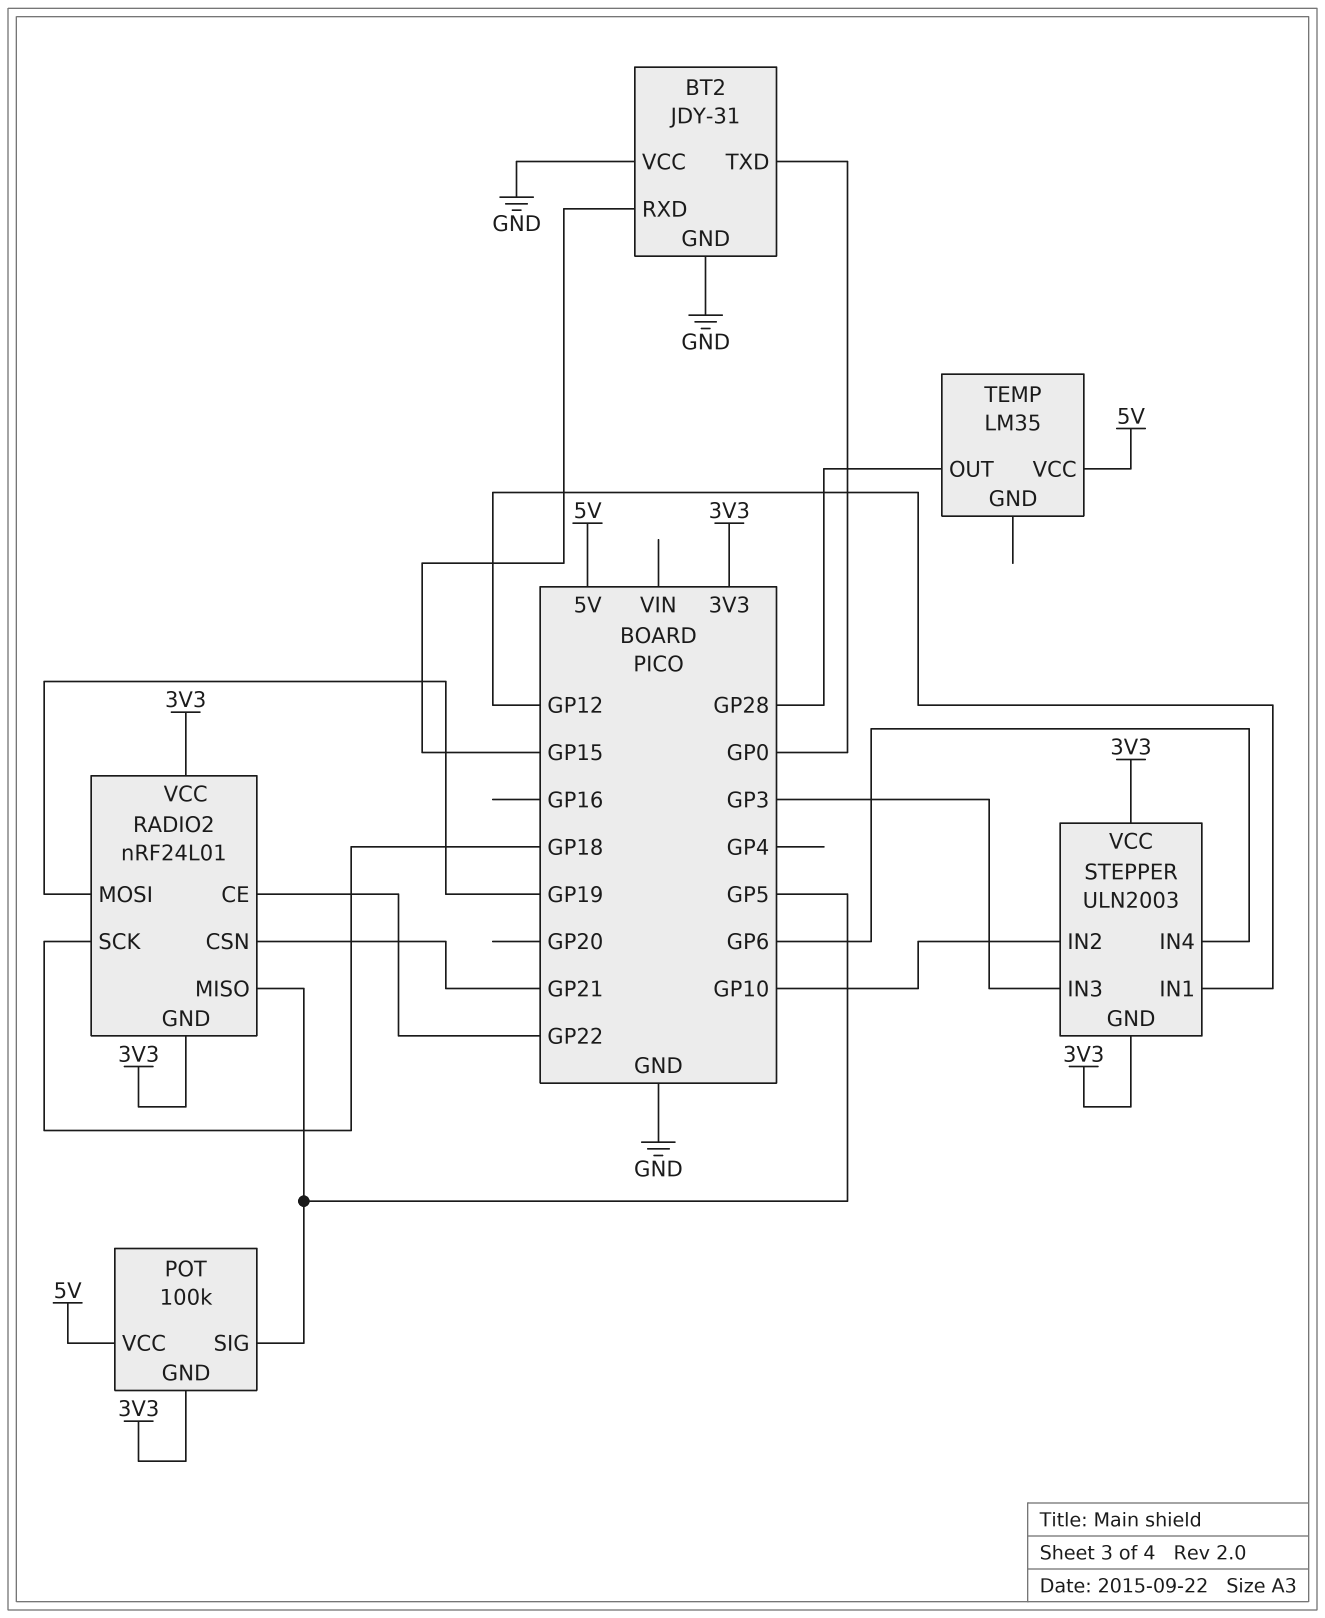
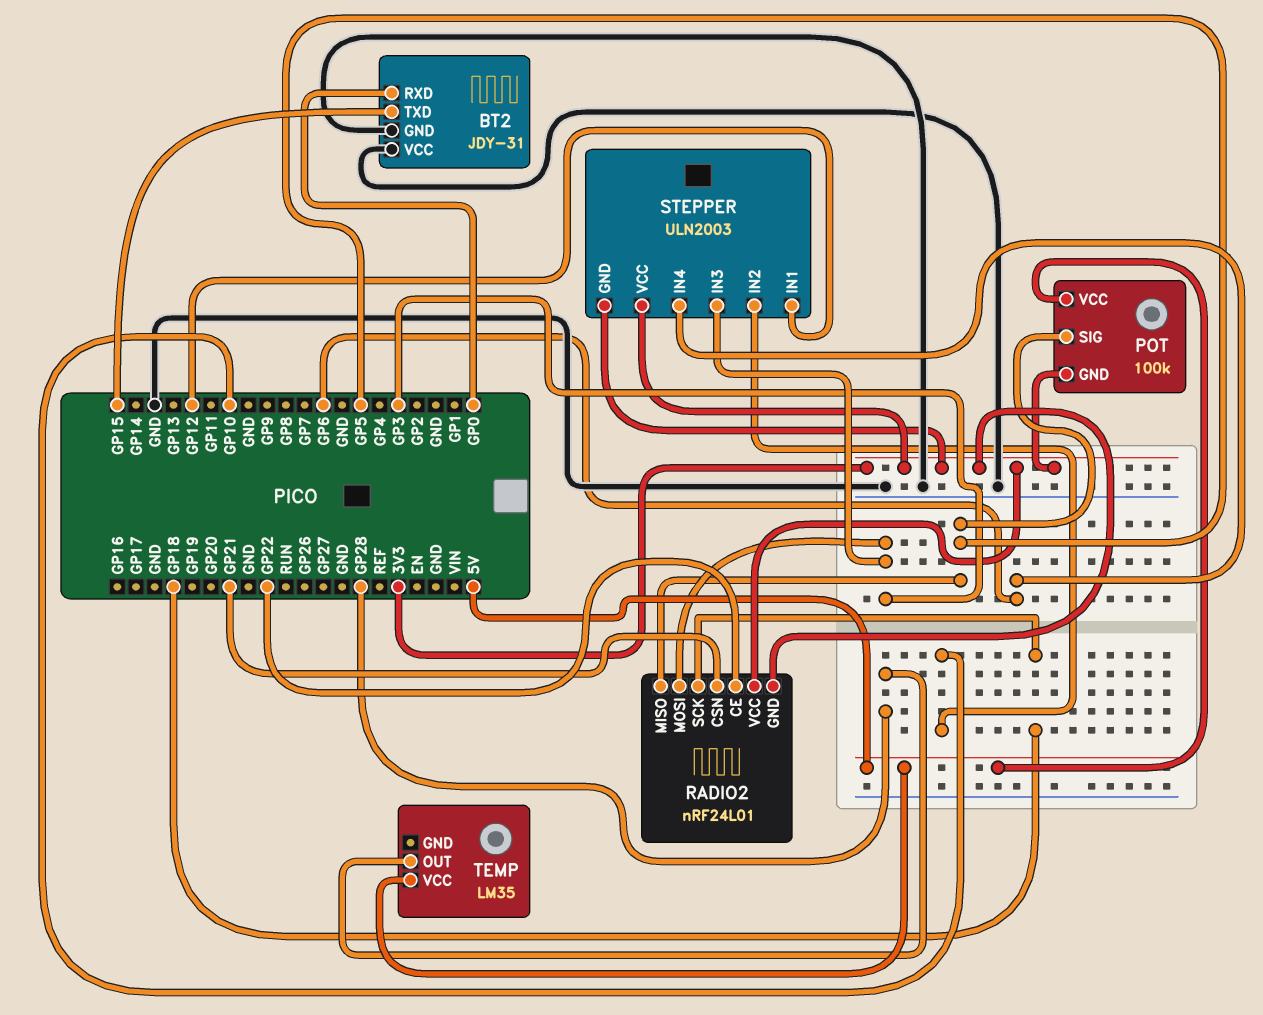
BT2 pin RXD: GP15 -> GP0
BT2 pin TXD: GP0 -> GP15
RADIO2 pin MOSI: GP19 -> GP3

